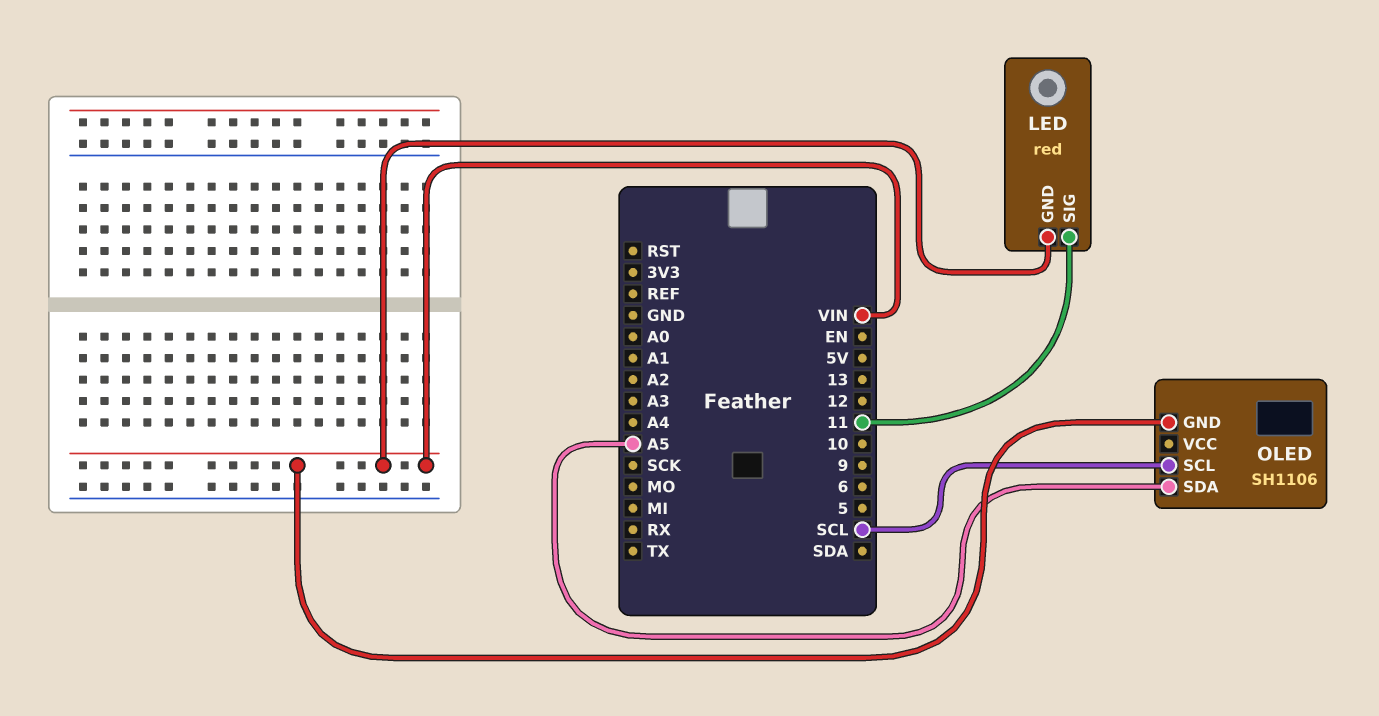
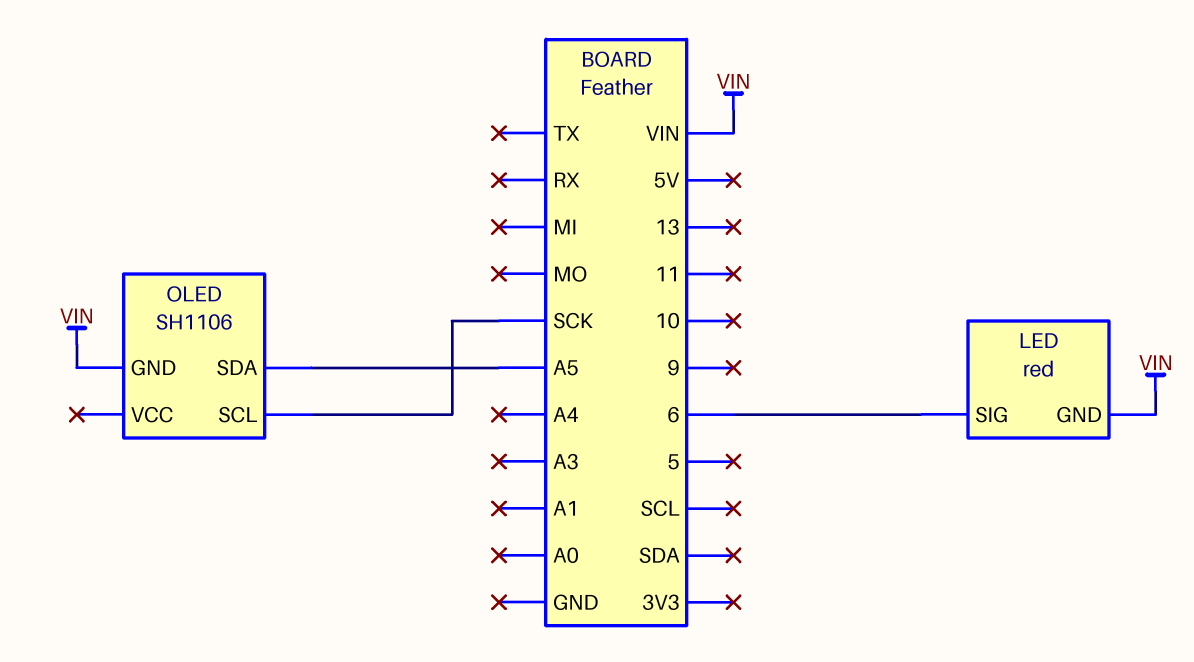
LED pin SIG: 11 -> 6
OLED pin SCL: SCL -> SCK

